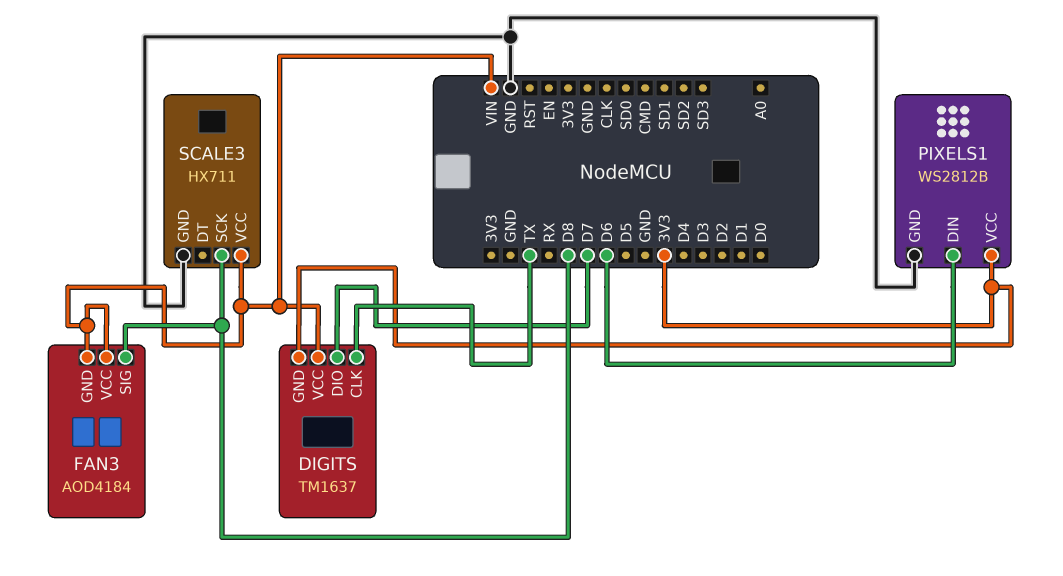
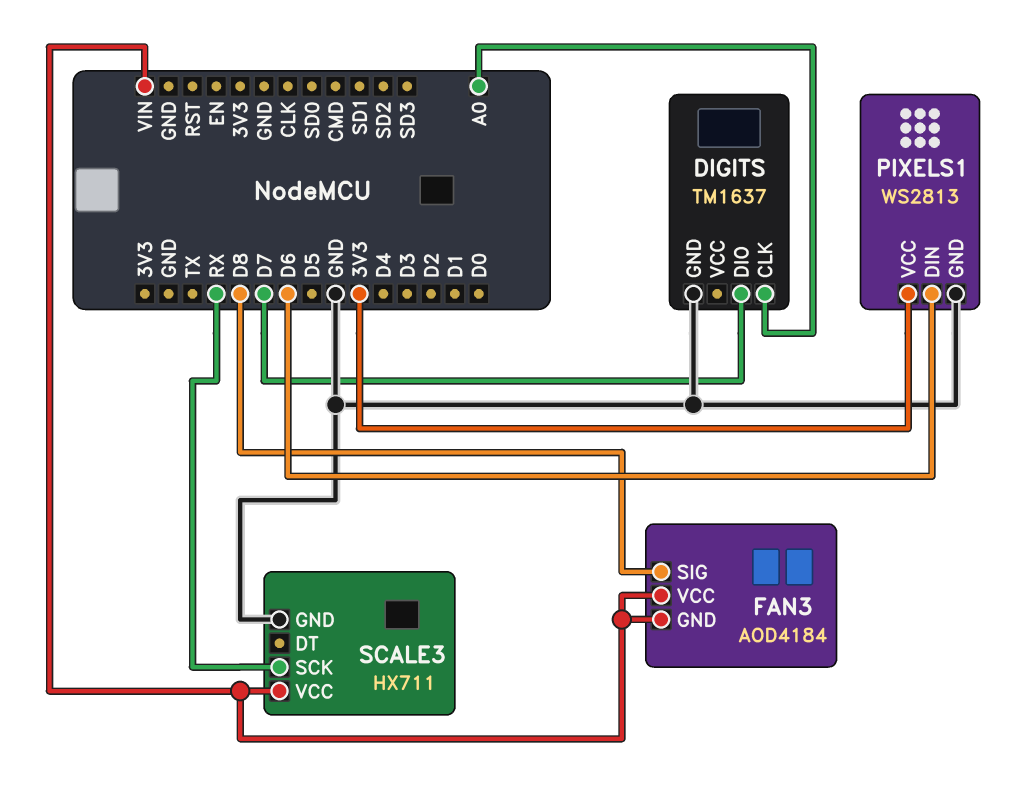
DIGITS pin CLK: TX -> A0
DIGITS pin GND: 3V3 -> GND
DIGITS pin VCC: VIN -> none
PIXELS1: WS2812B -> WS2813
SCALE3 pin SCK: D8 -> RX

